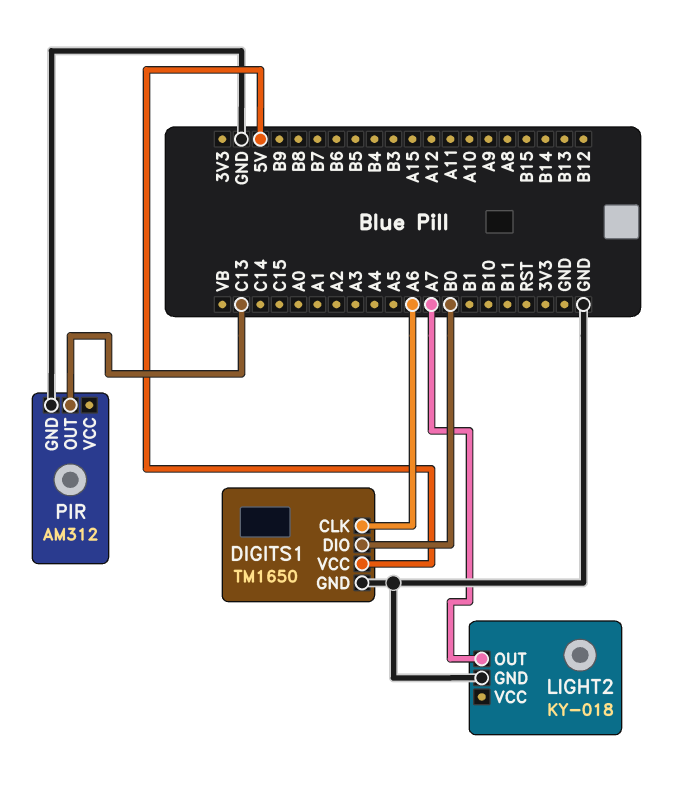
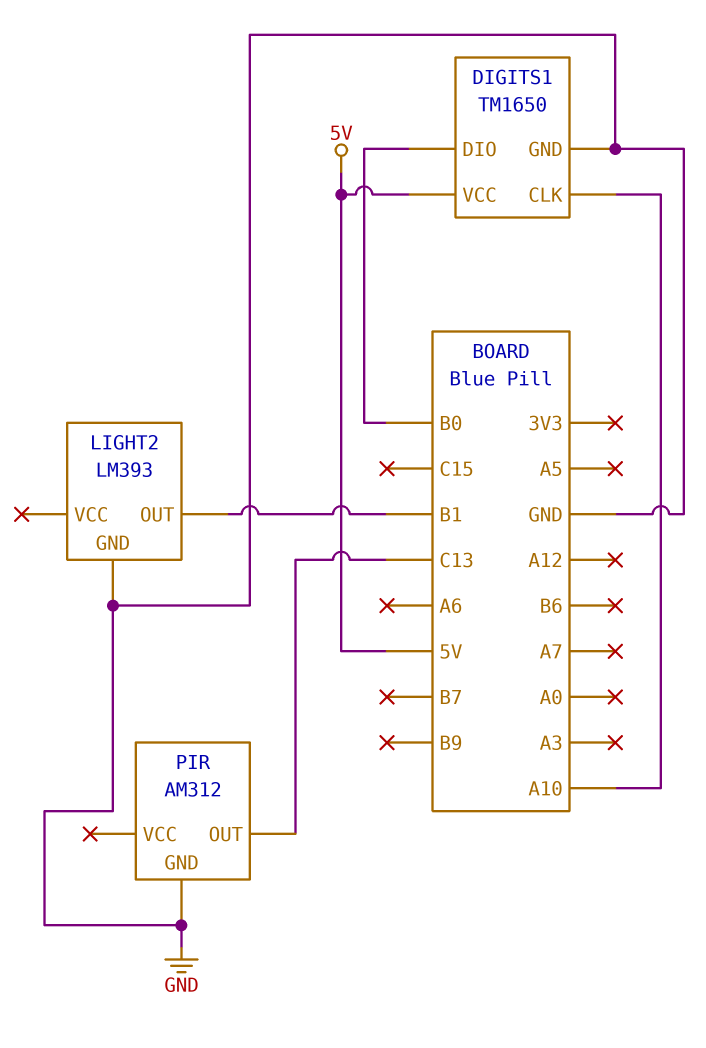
DIGITS1 pin CLK: A6 -> A10
LIGHT2: KY-018 -> LM393
LIGHT2 pin OUT: A7 -> B1

